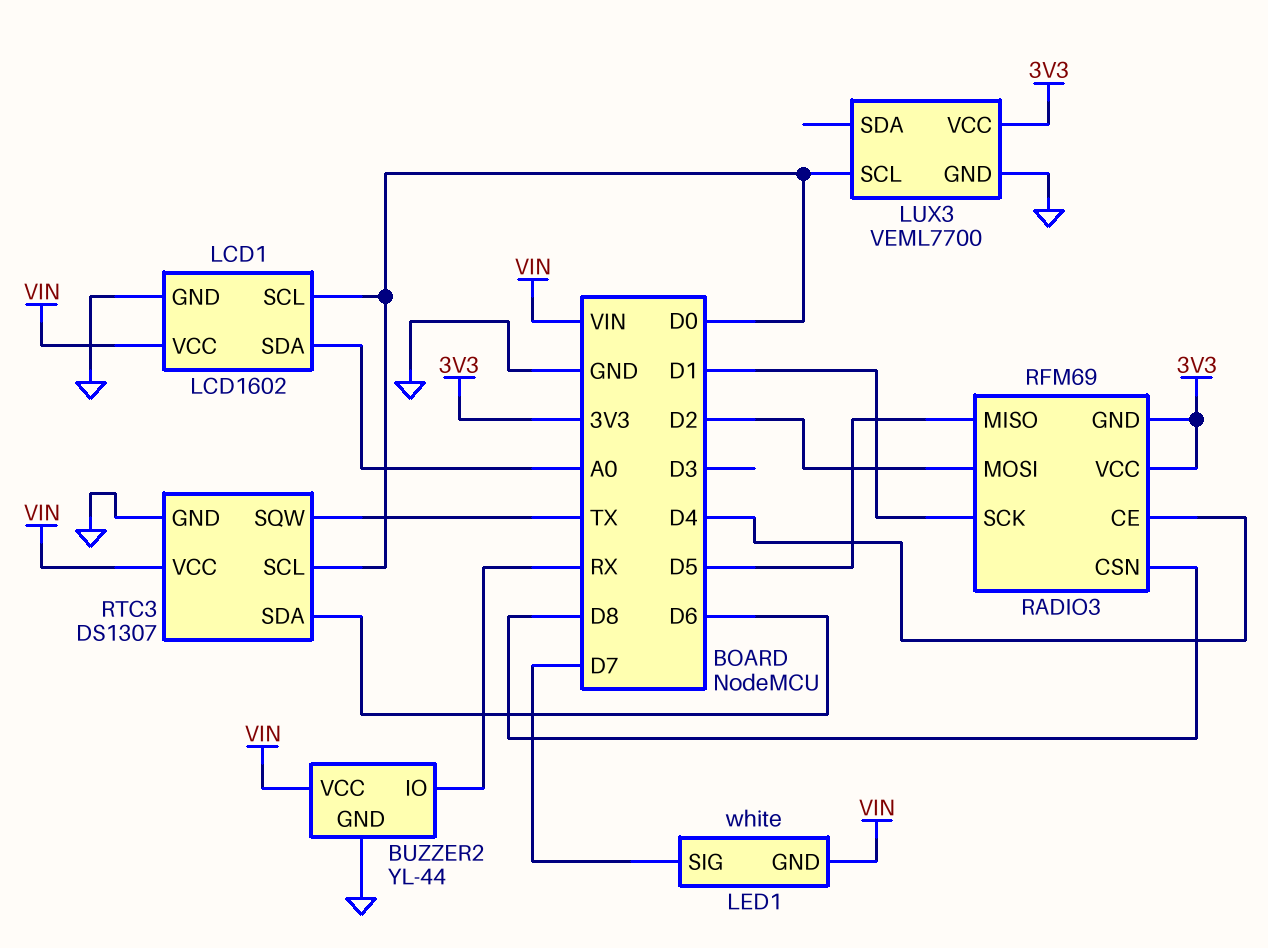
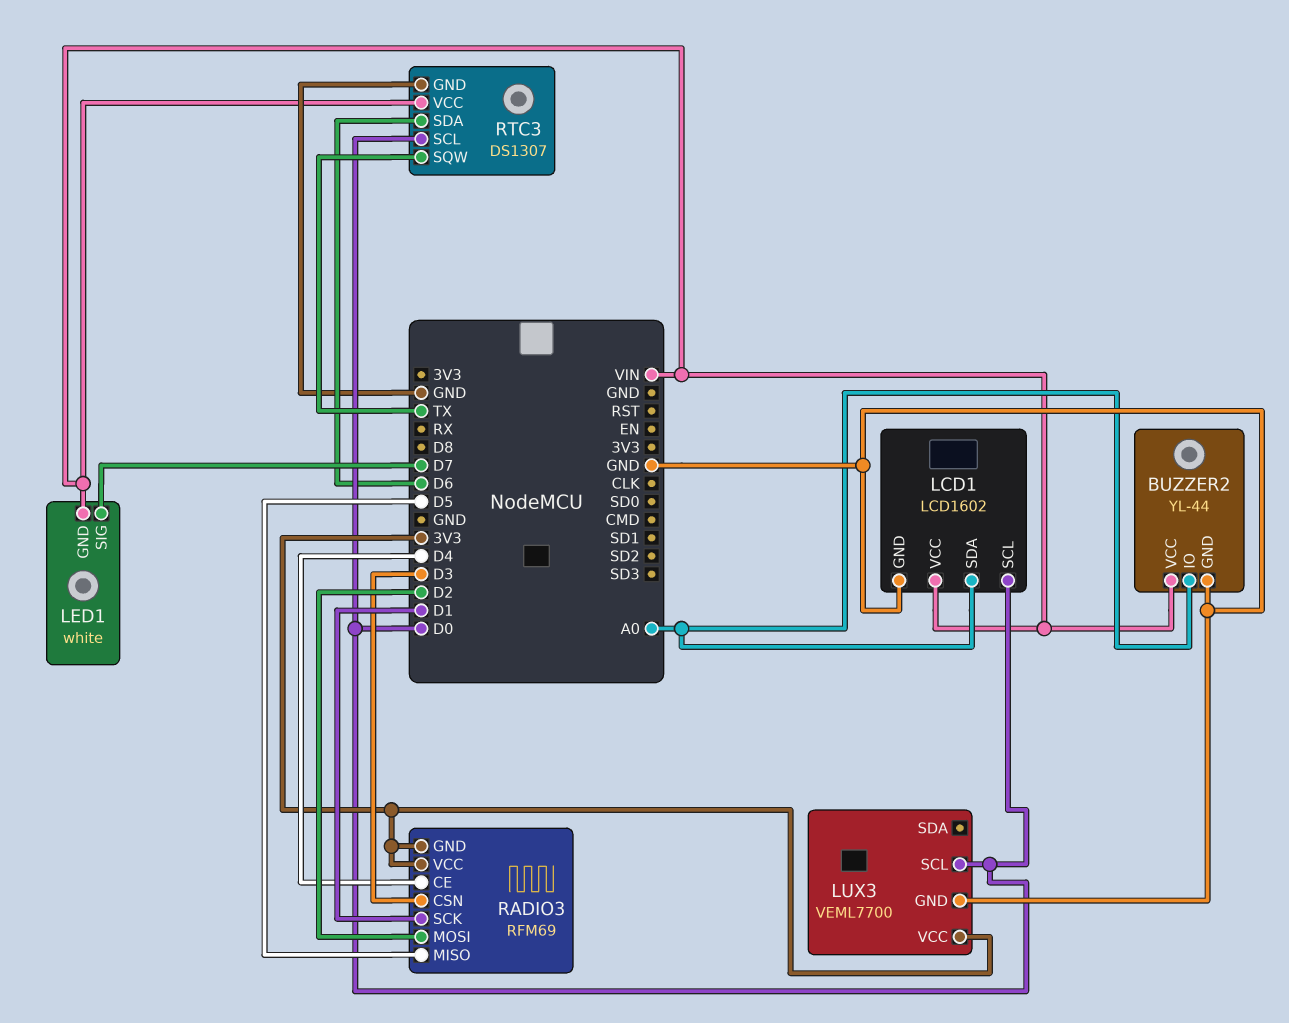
BUZZER2 pin IO: RX -> A0
RADIO3 pin CSN: D8 -> D3

